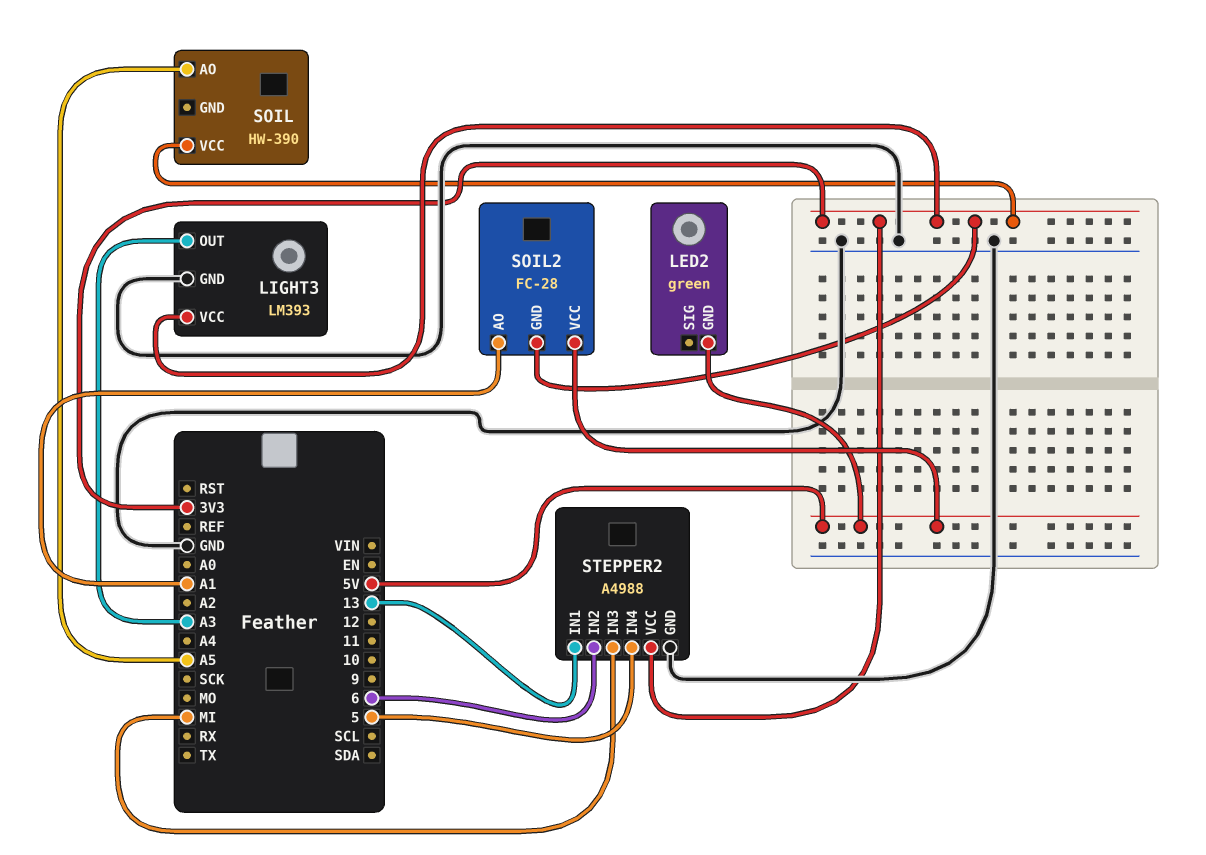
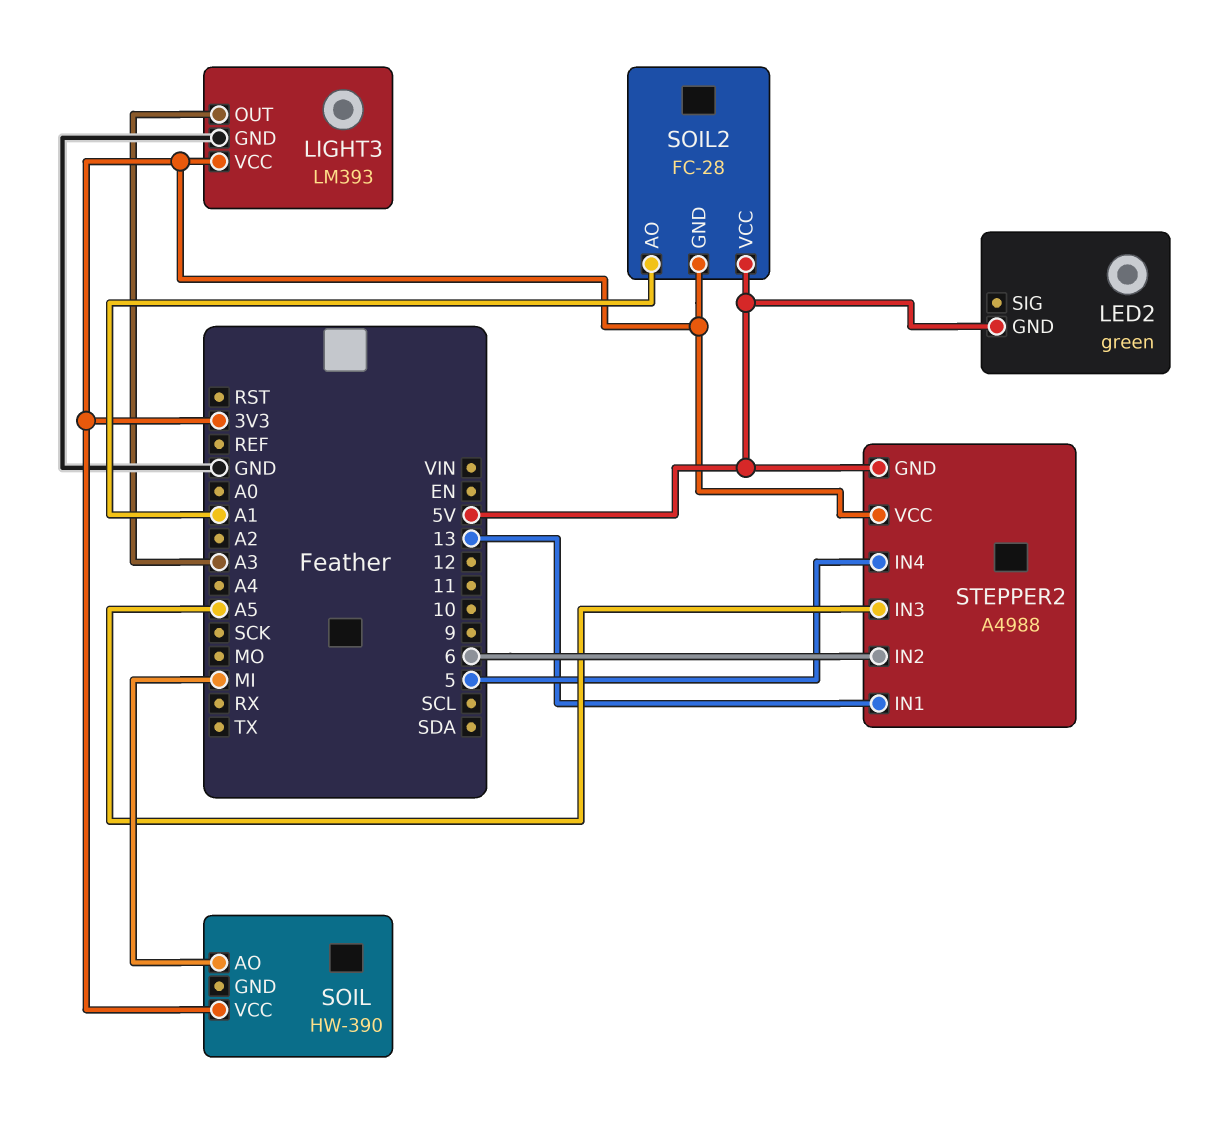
SOIL pin AO: A5 -> MI
STEPPER2 pin GND: GND -> 5V
STEPPER2 pin IN3: MI -> A5

